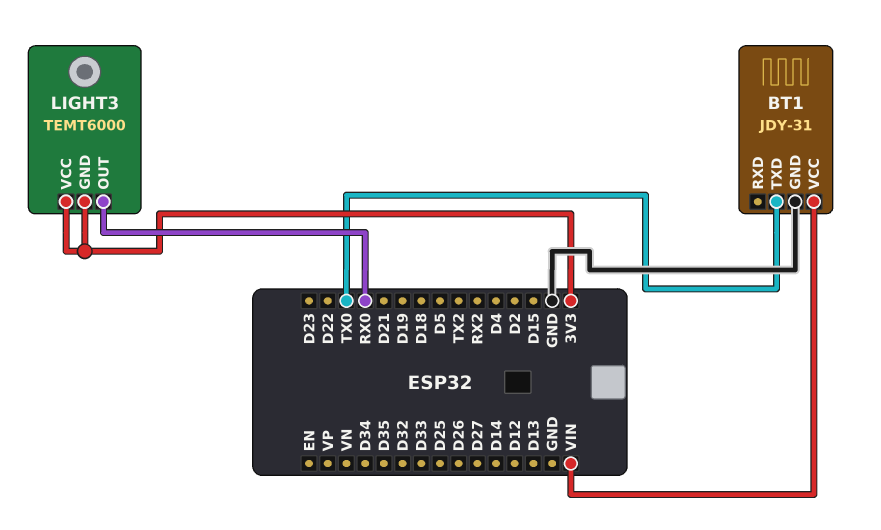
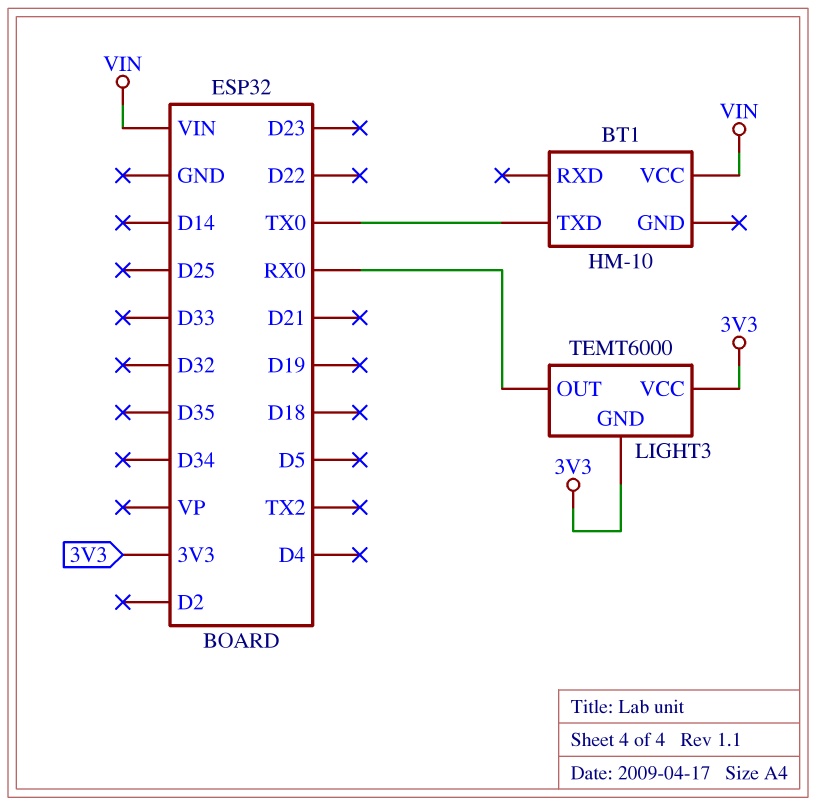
BT1: JDY-31 -> HM-10
BT1 pin GND: GND -> none

